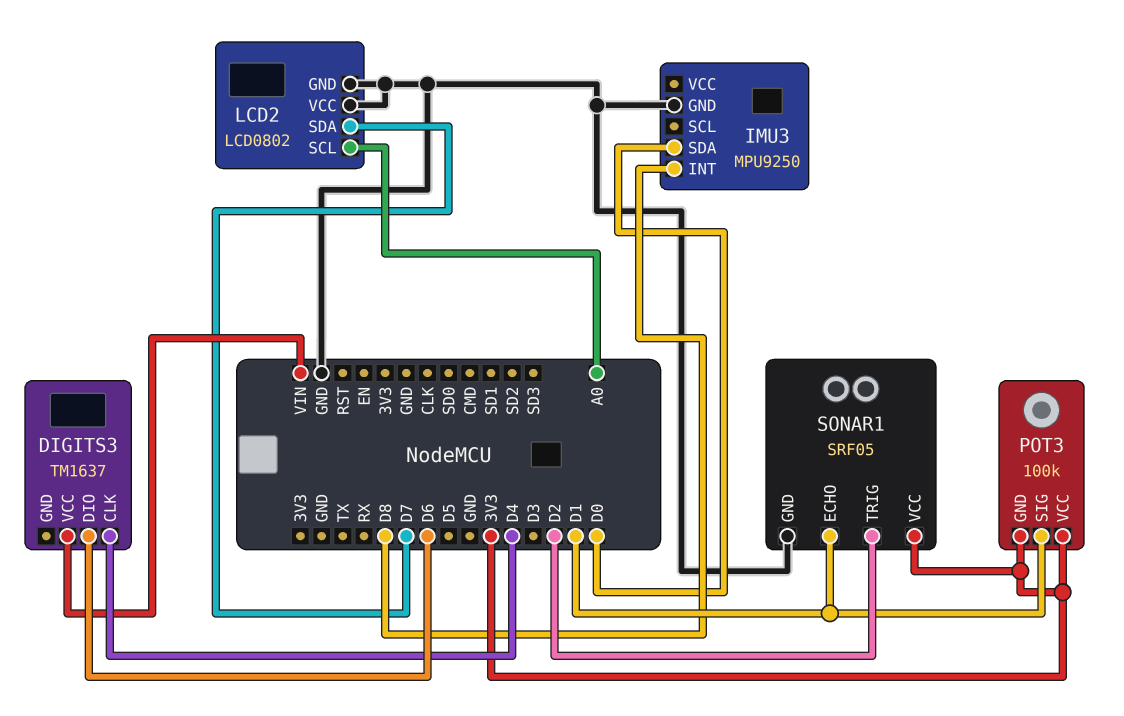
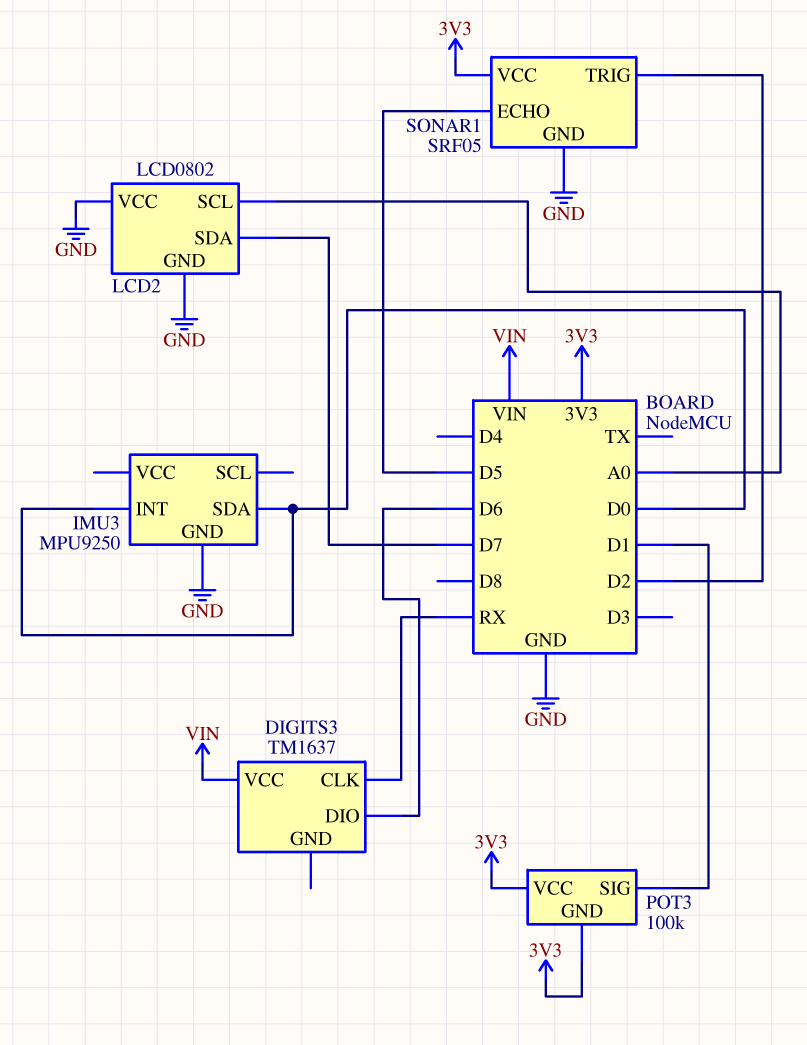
DIGITS3 pin CLK: D4 -> RX
IMU3 pin INT: D8 -> D0
SONAR1 pin ECHO: D1 -> D5

